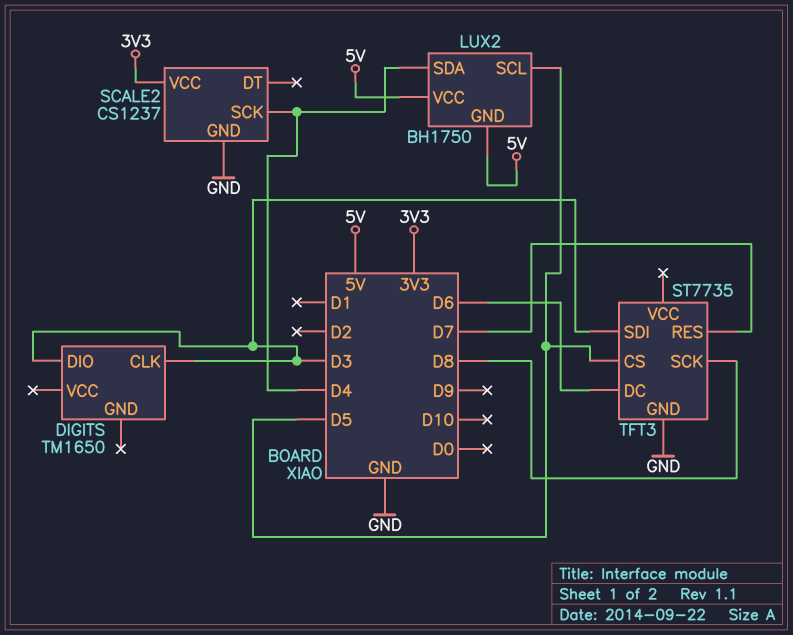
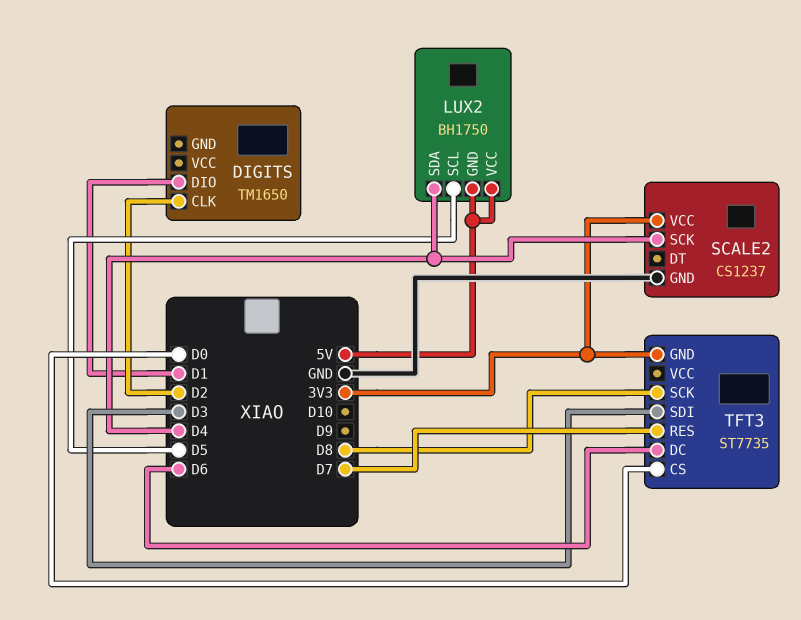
DIGITS pin CLK: D3 -> D2
DIGITS pin DIO: D3 -> D1
TFT3 pin CS: D5 -> D0
TFT3 pin GND: GND -> 3V3

